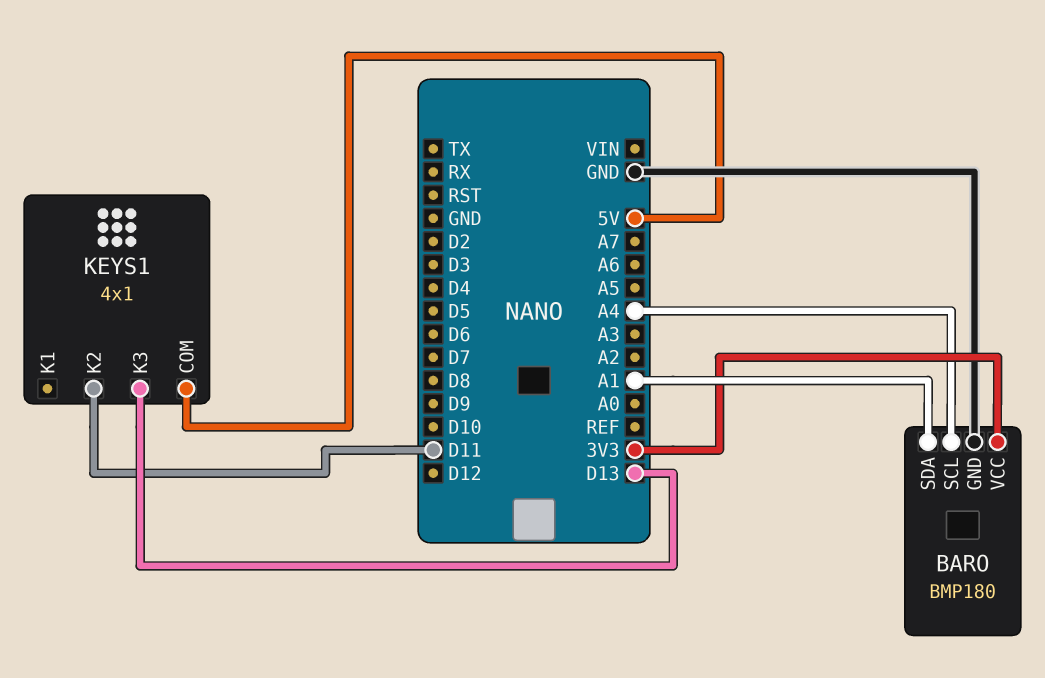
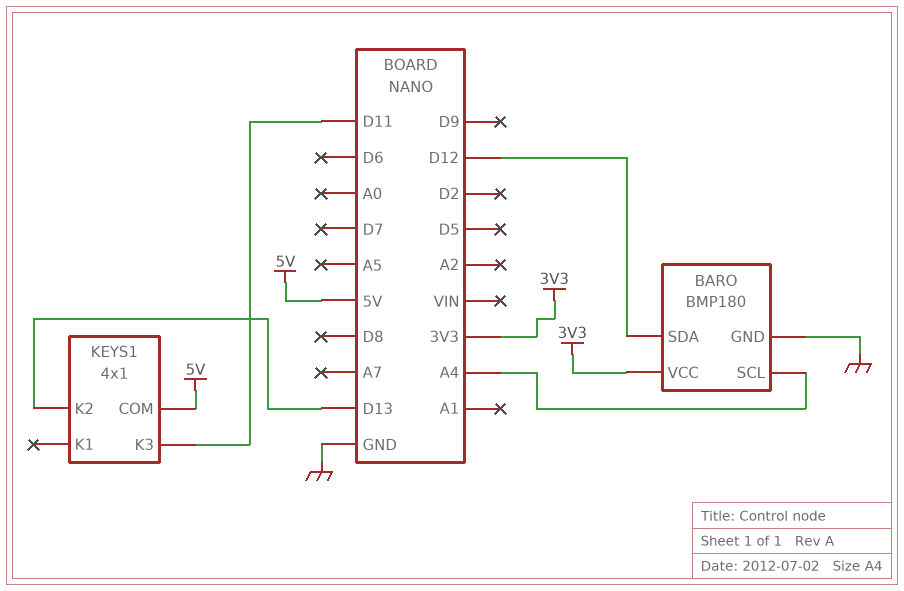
BARO pin SDA: A1 -> D12
KEYS1 pin K2: D11 -> D13
KEYS1 pin K3: D13 -> D11

